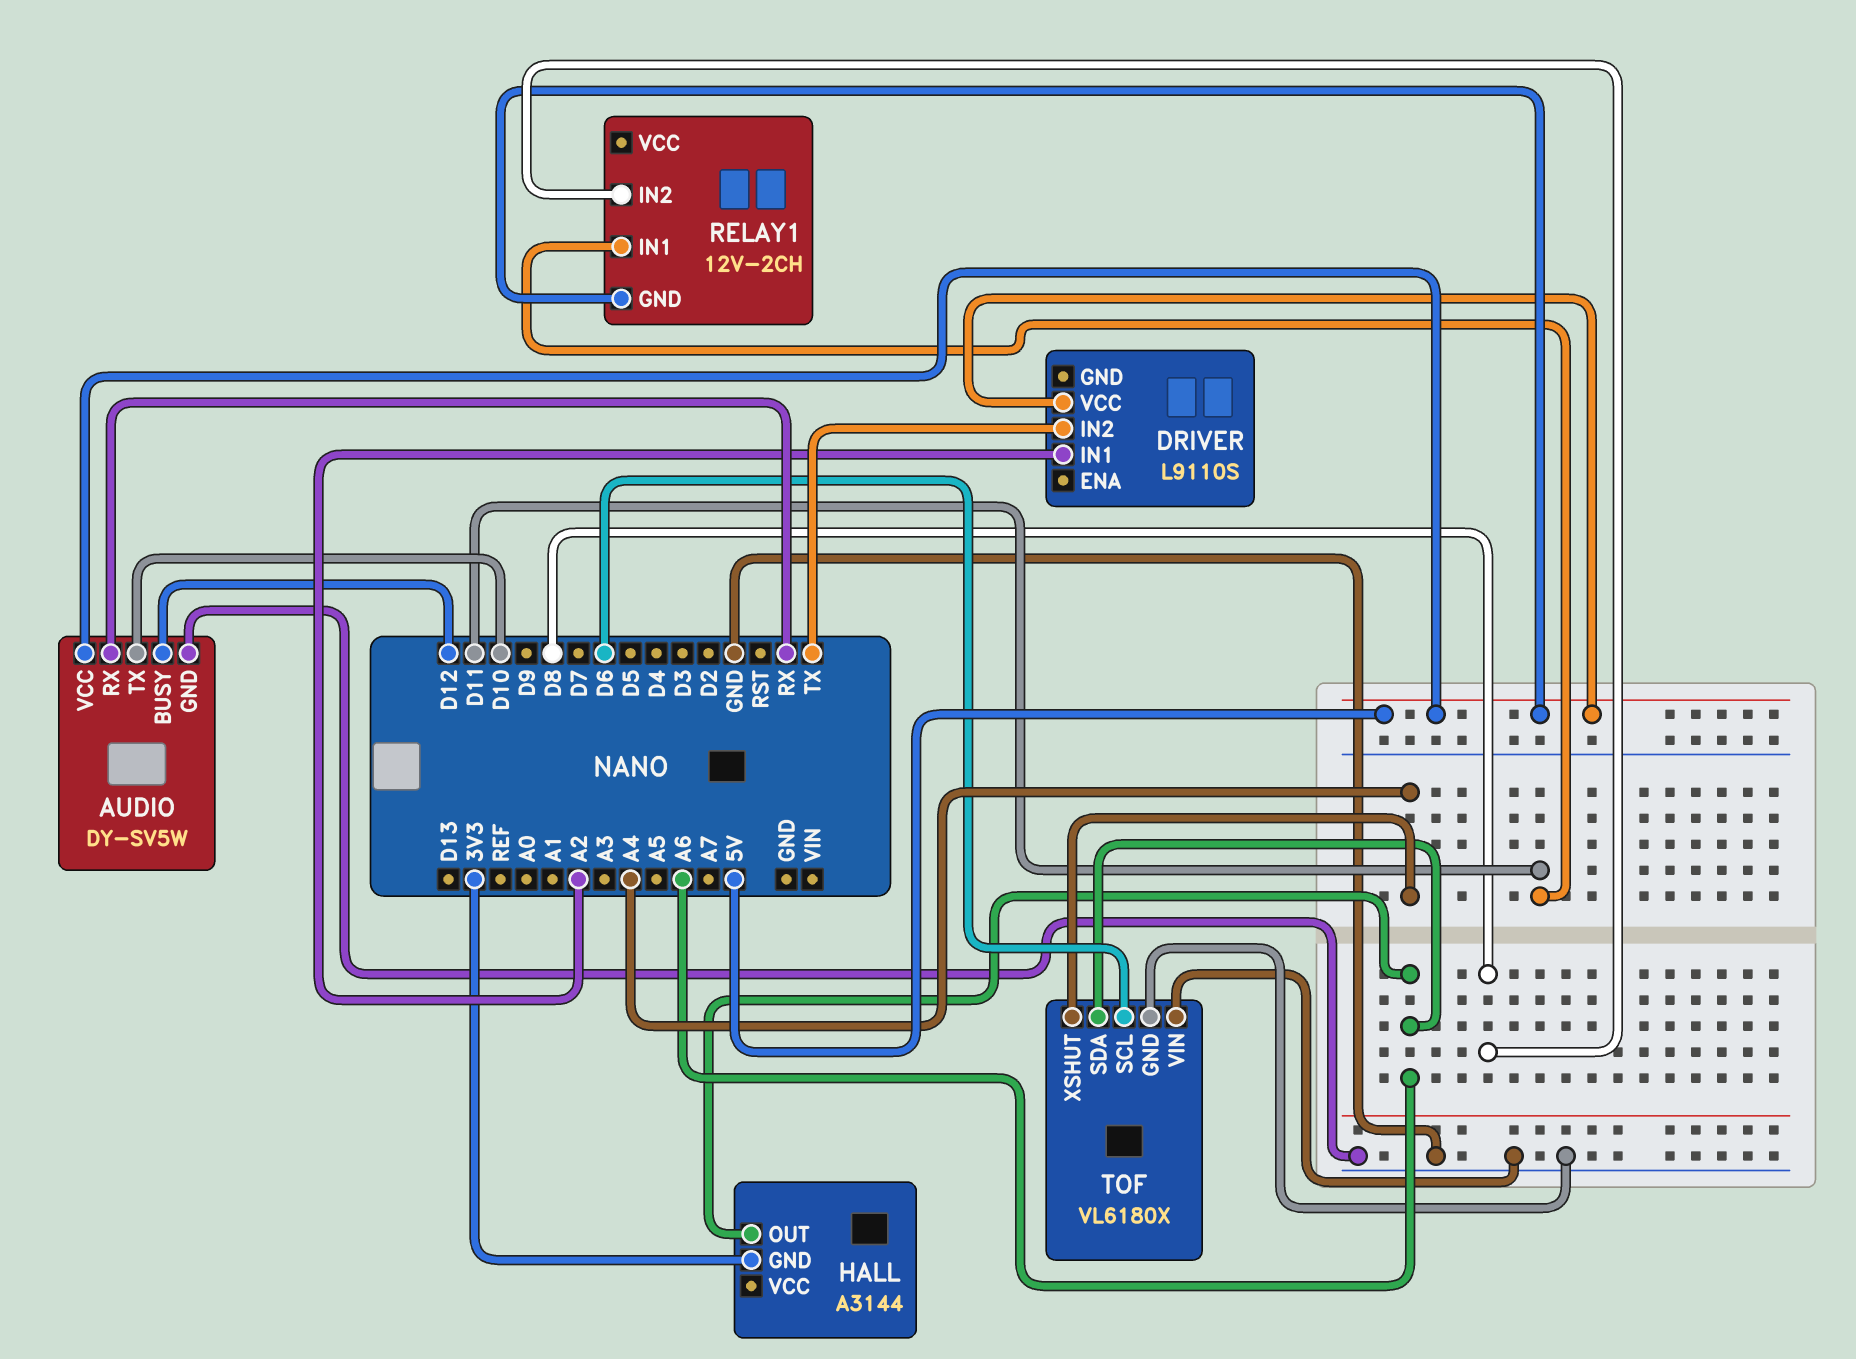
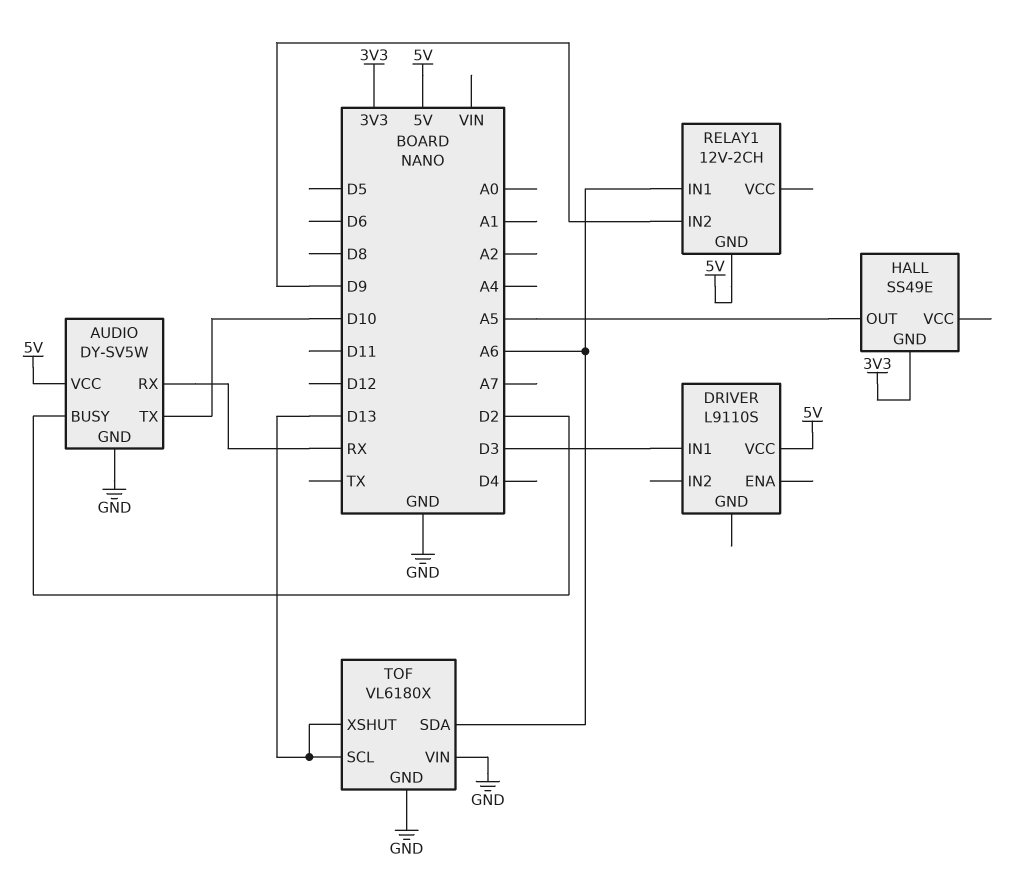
AUDIO pin BUSY: D12 -> D2
DRIVER pin IN1: A2 -> D3
DRIVER pin IN2: TX -> none
HALL: A3144 -> SS49E
HALL pin OUT: A6 -> A5
RELAY1 pin IN1: D11 -> A6
RELAY1 pin IN2: D8 -> D9
TOF pin SCL: D6 -> D13
TOF pin XSHUT: A4 -> D13

